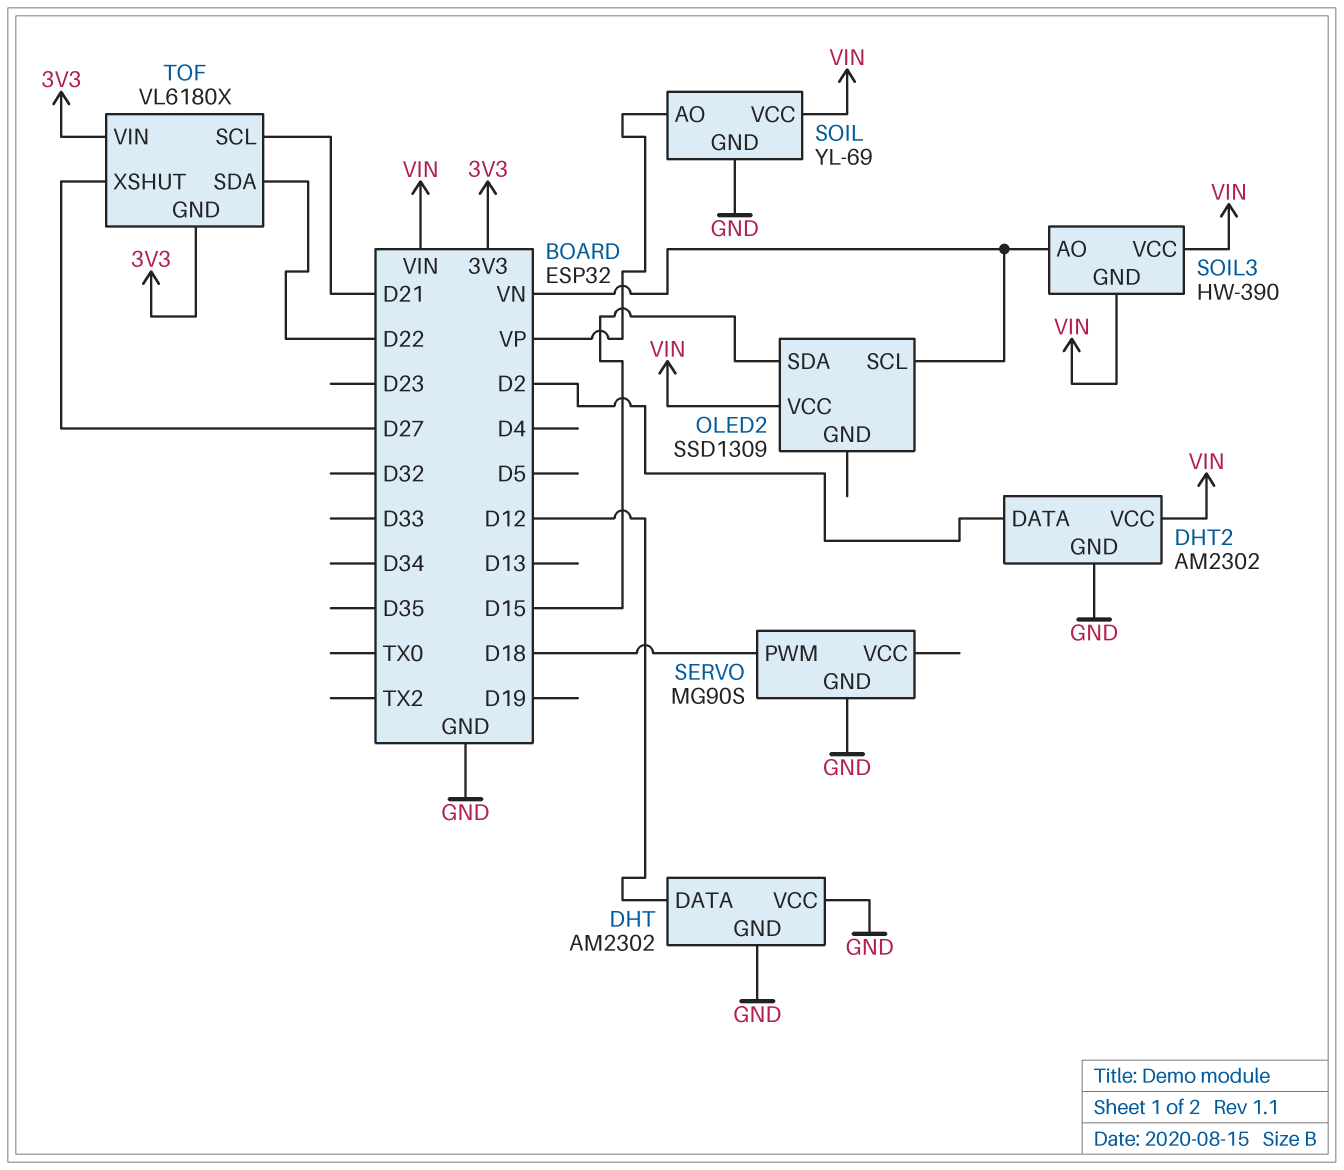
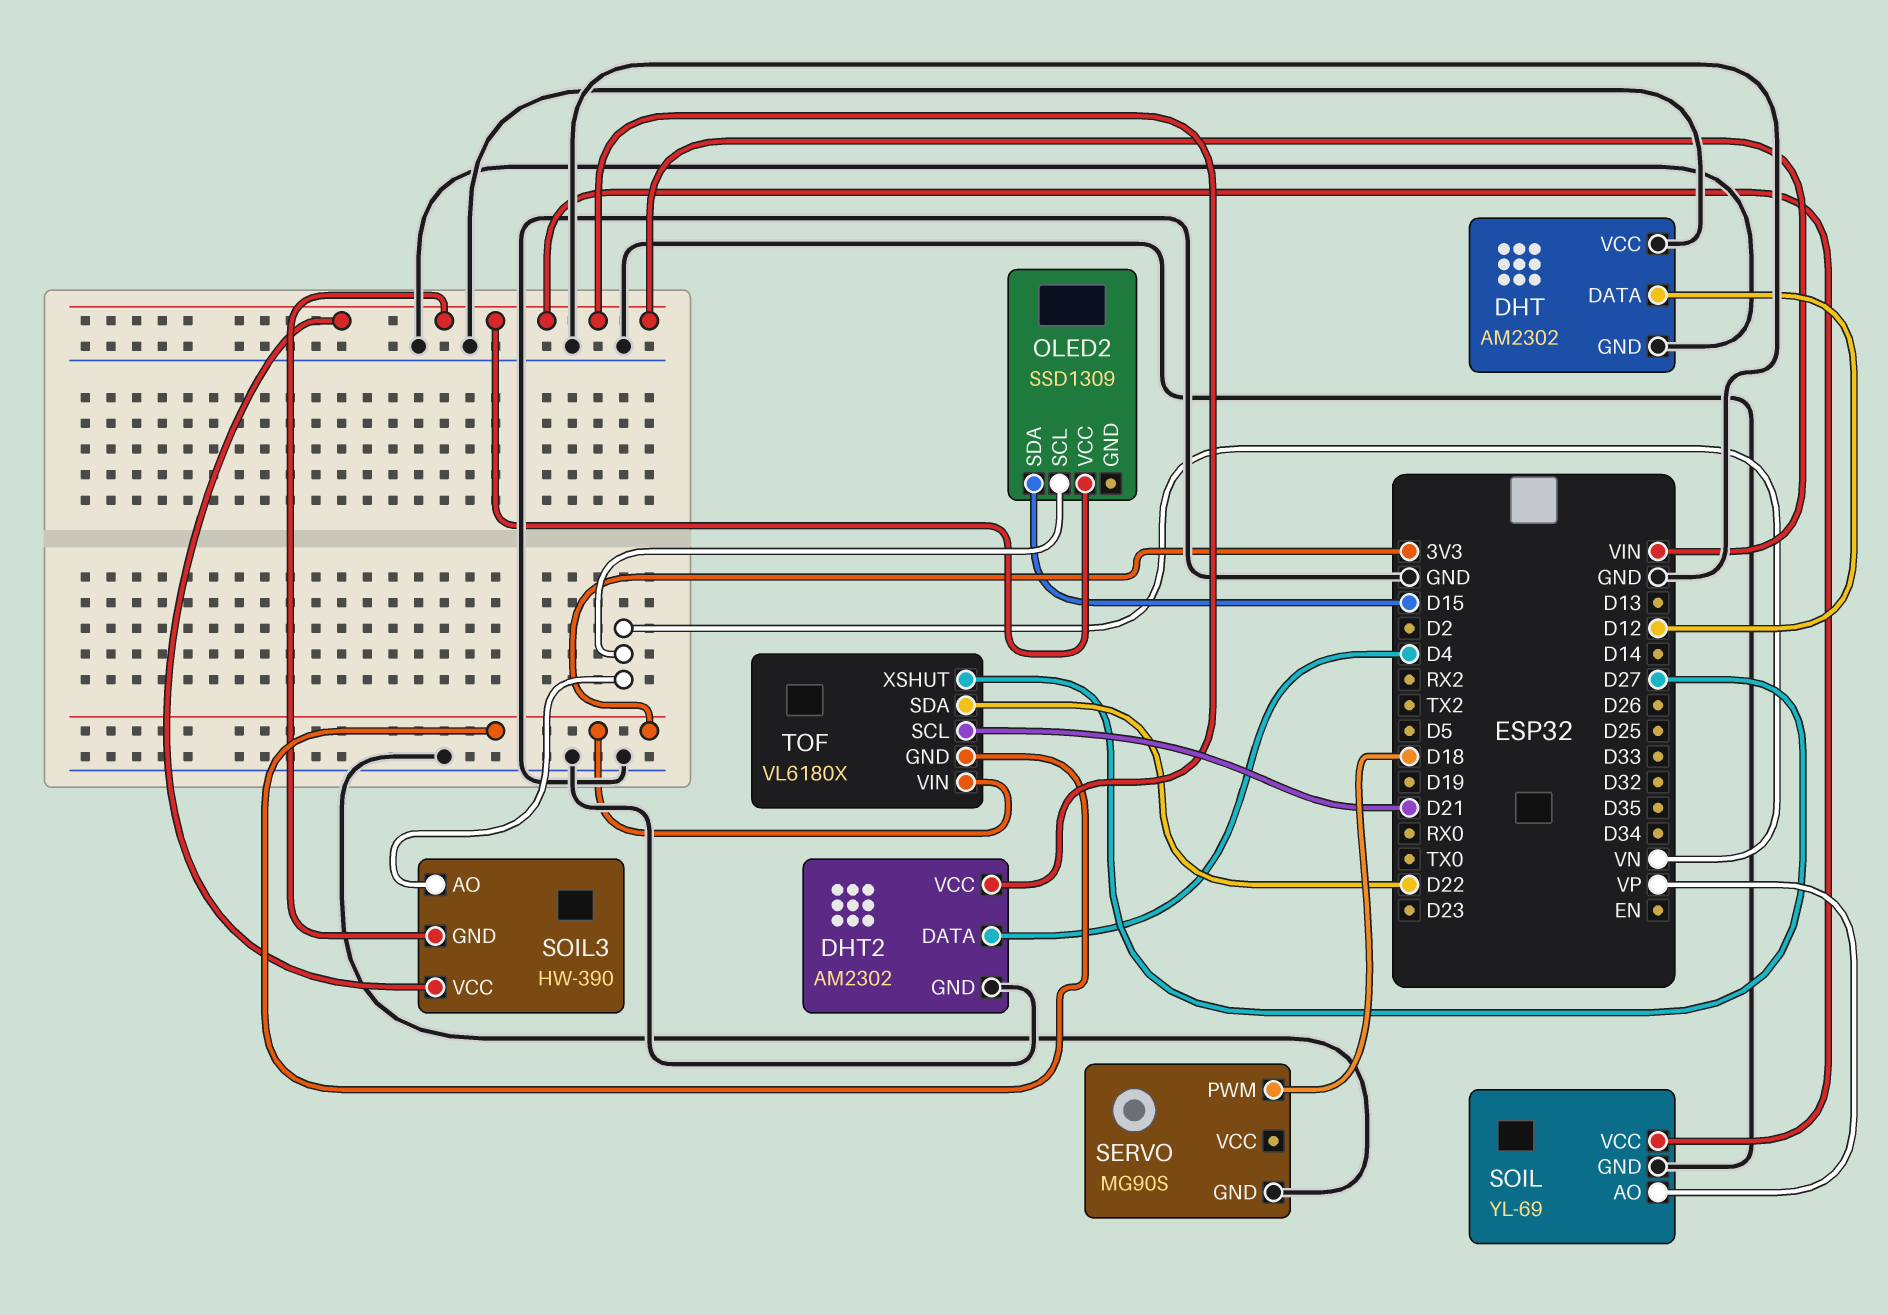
DHT2 pin DATA: D2 -> D4

